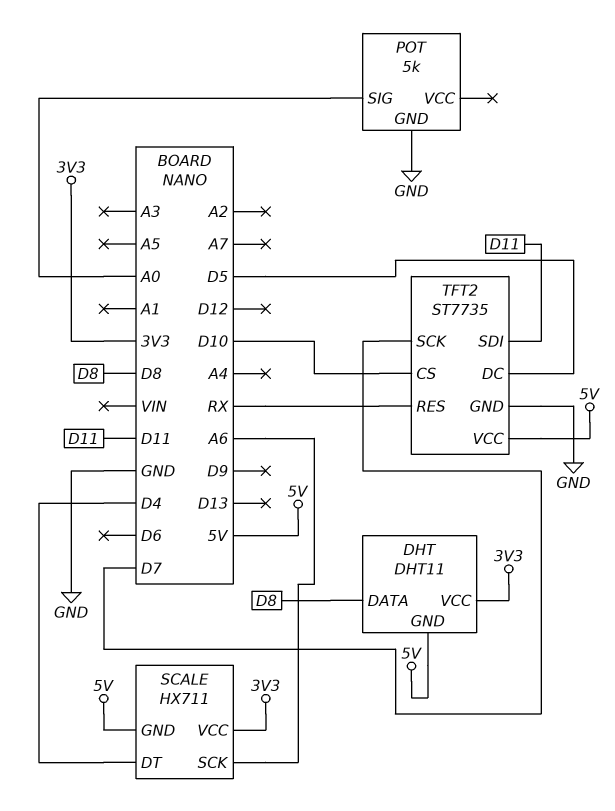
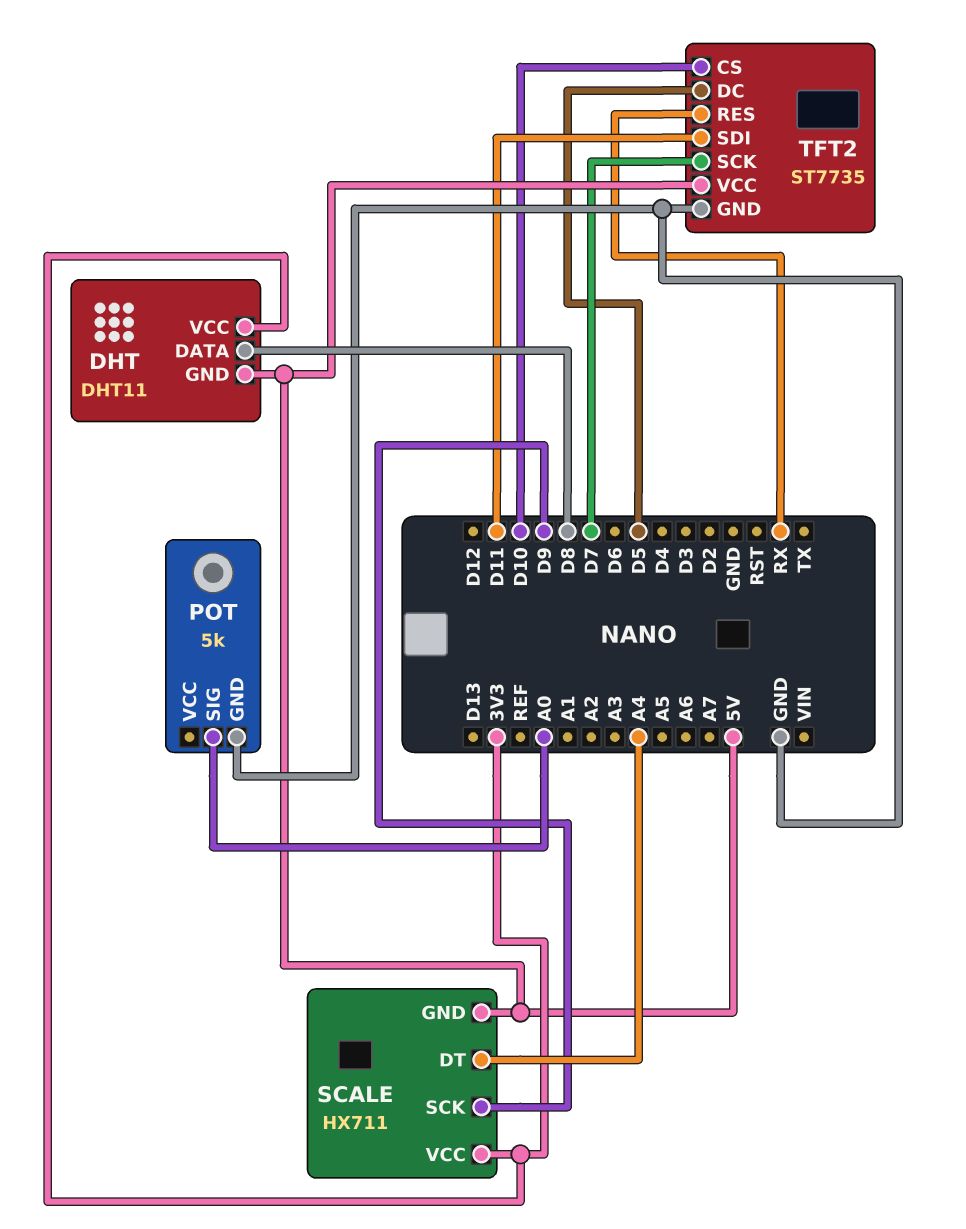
SCALE pin DT: D4 -> A4
SCALE pin SCK: A6 -> D9

